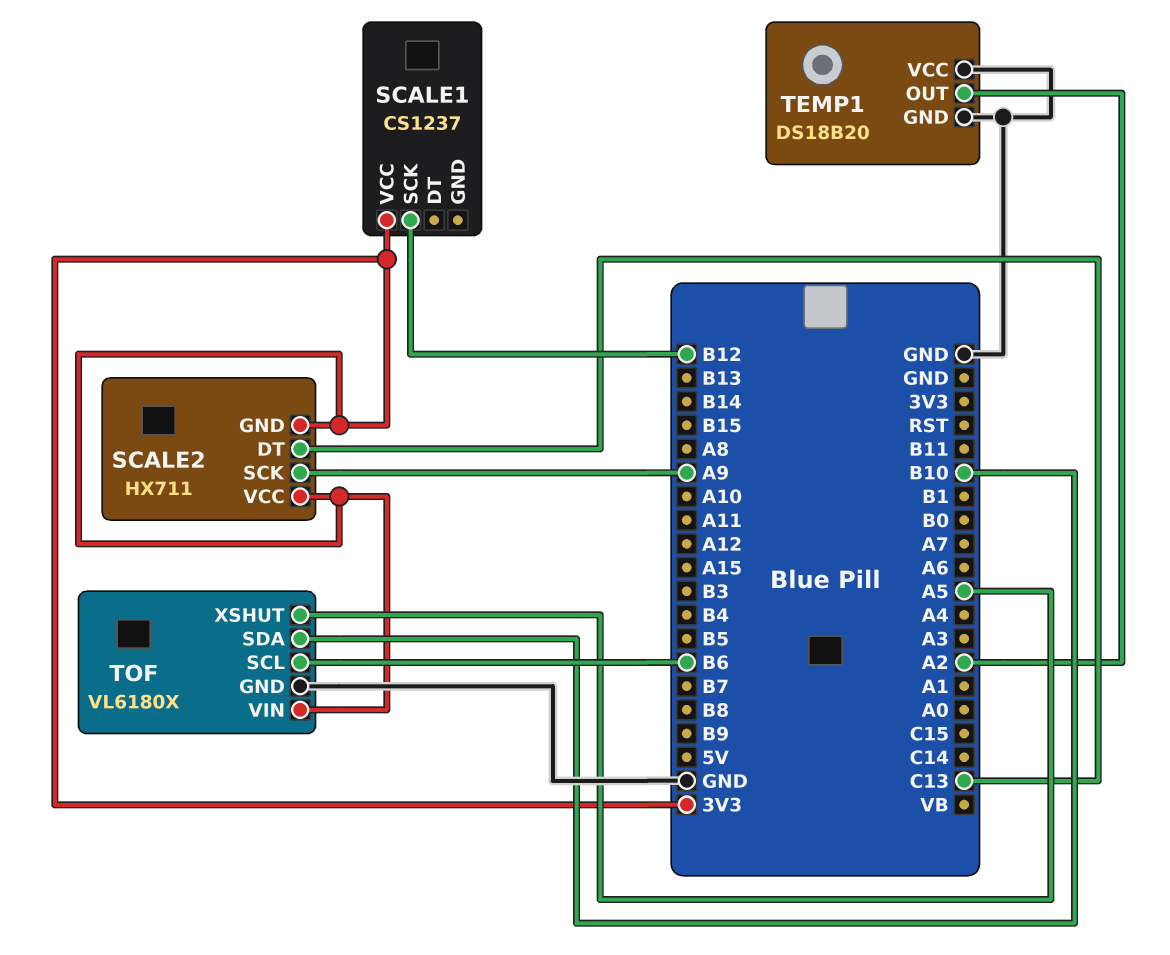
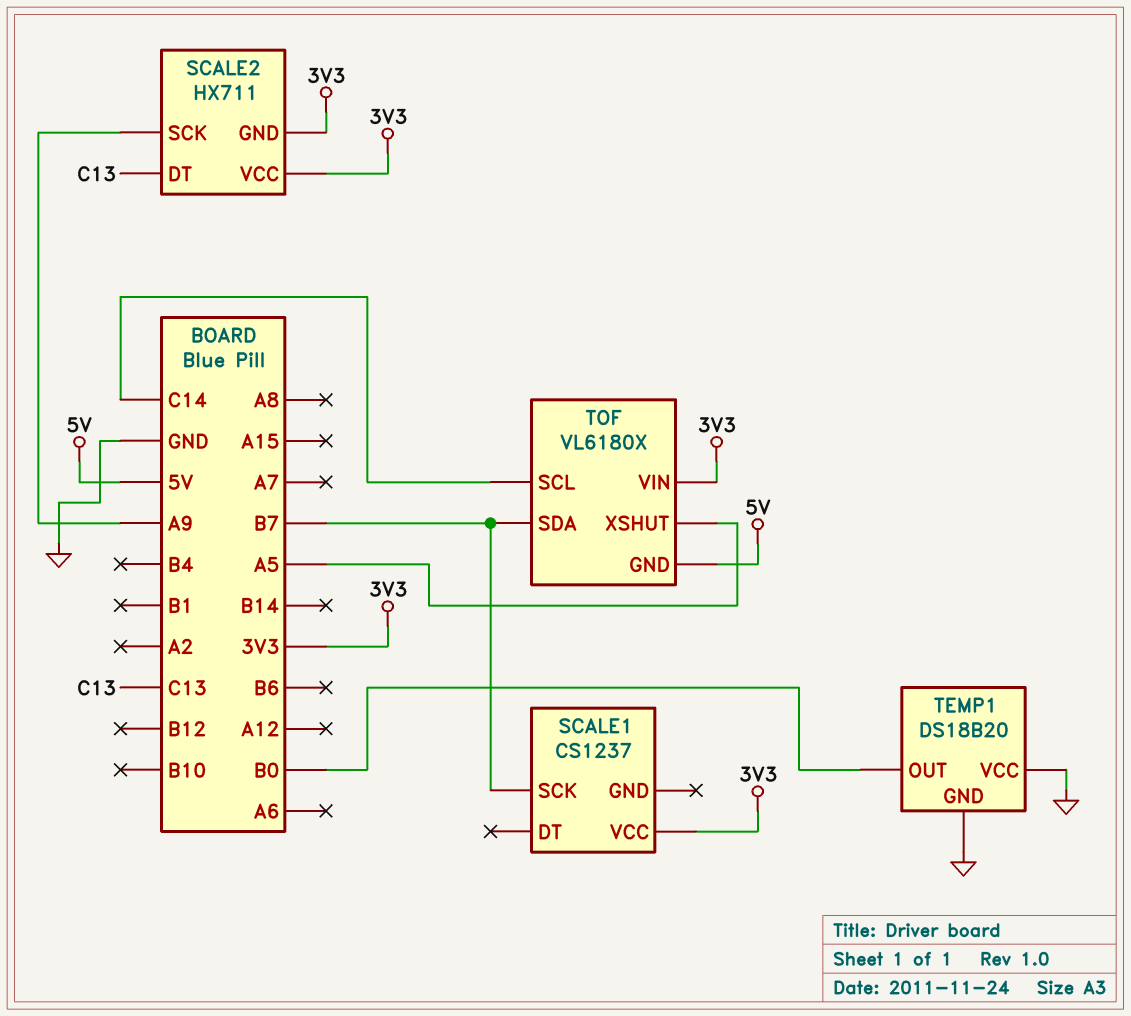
SCALE1 pin SCK: B12 -> B7
TEMP1 pin OUT: A2 -> B0
TOF pin GND: GND -> 5V
TOF pin SCL: B6 -> C14
TOF pin SDA: B10 -> B7

